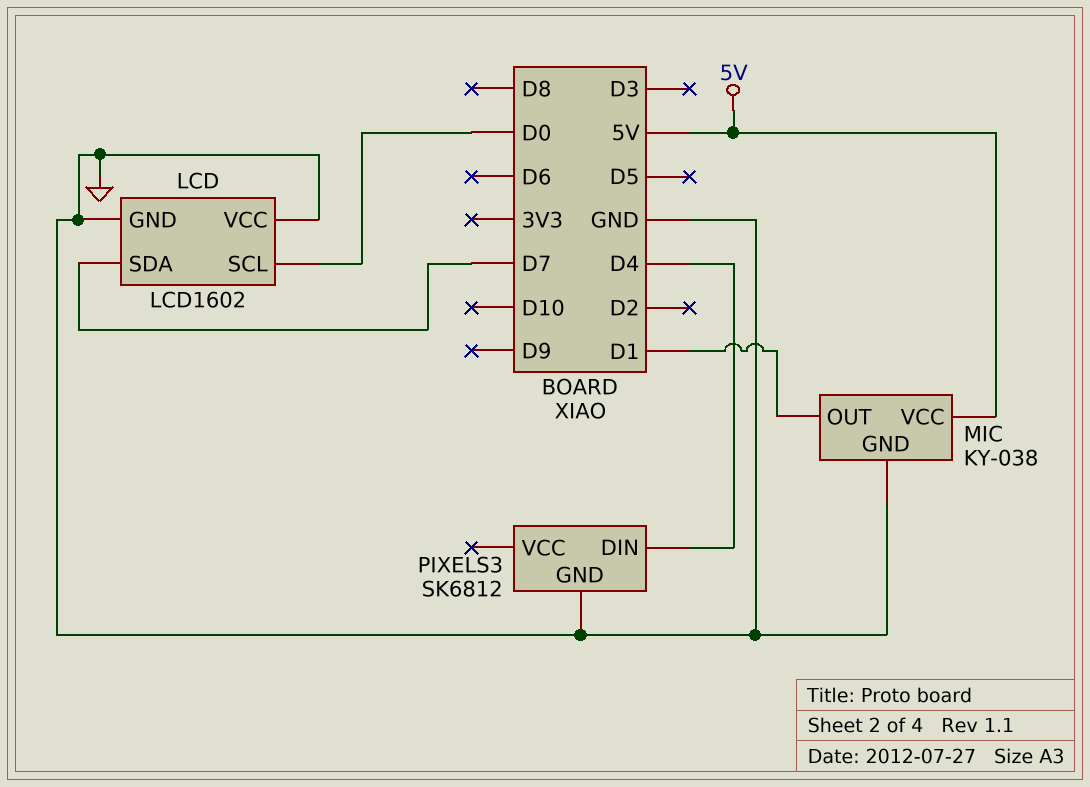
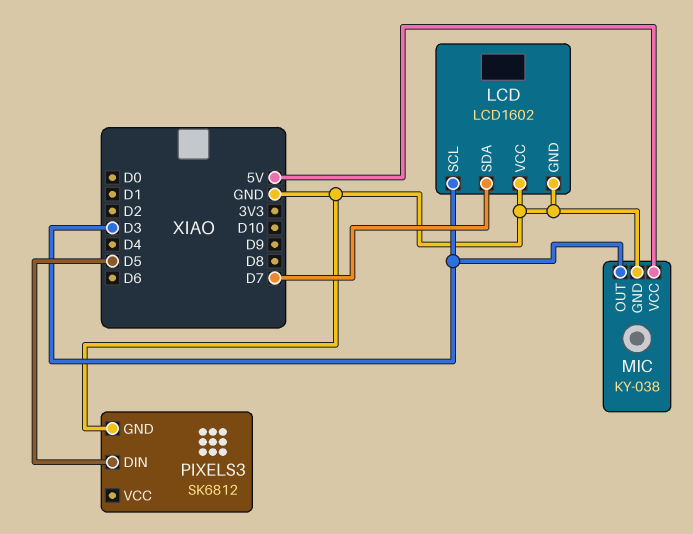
LCD pin SCL: D0 -> D3
MIC pin OUT: D1 -> D3
PIXELS3 pin DIN: D4 -> D5

